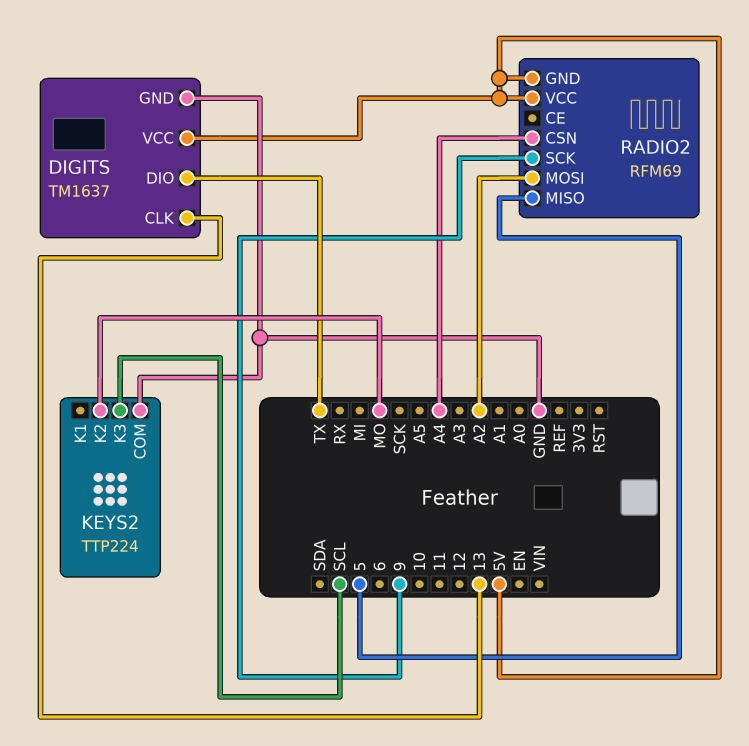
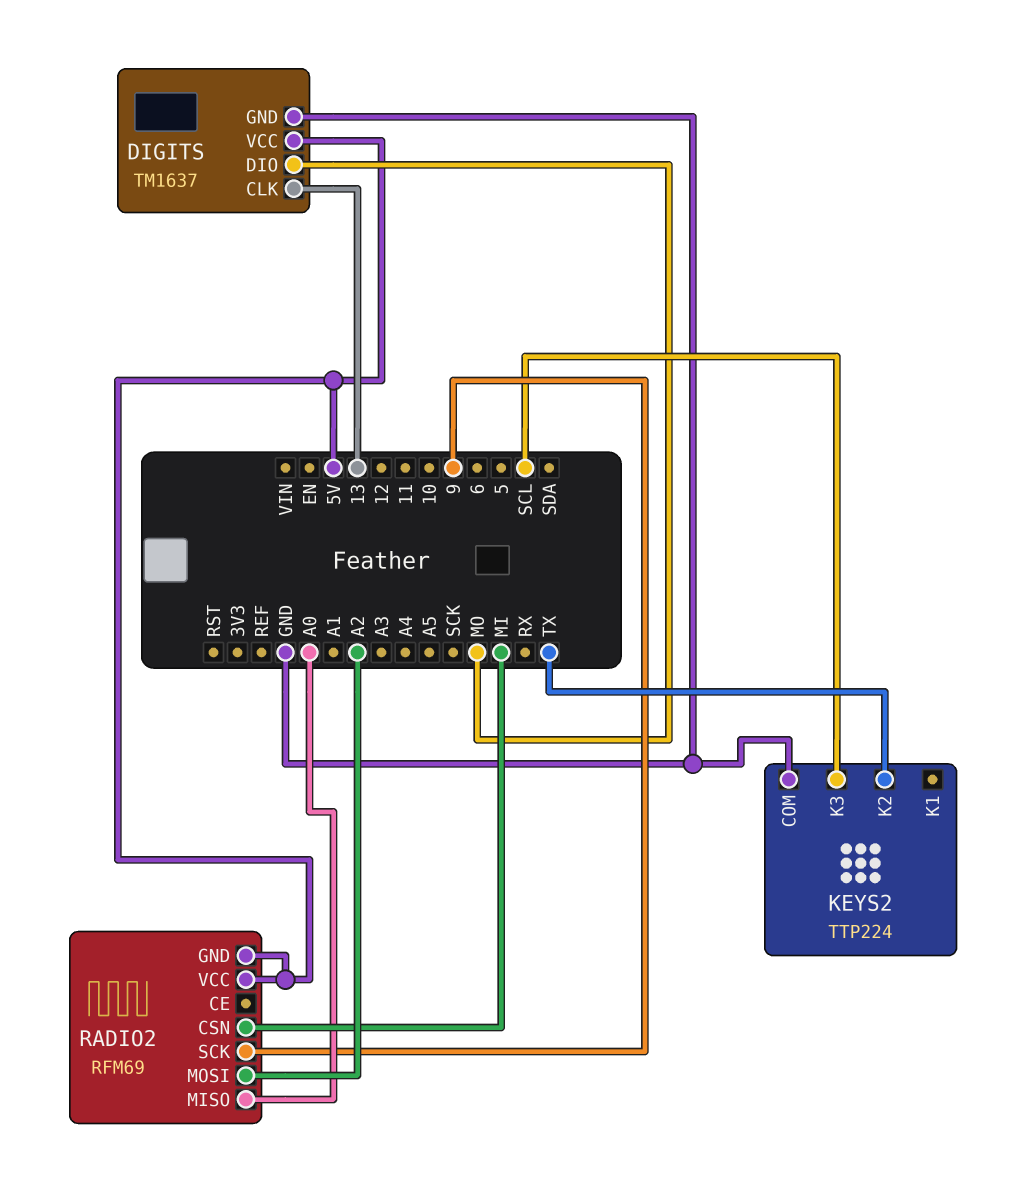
DIGITS pin DIO: TX -> MO
KEYS2 pin K2: MO -> TX
RADIO2 pin CSN: A4 -> MI
RADIO2 pin MISO: 5 -> A0

